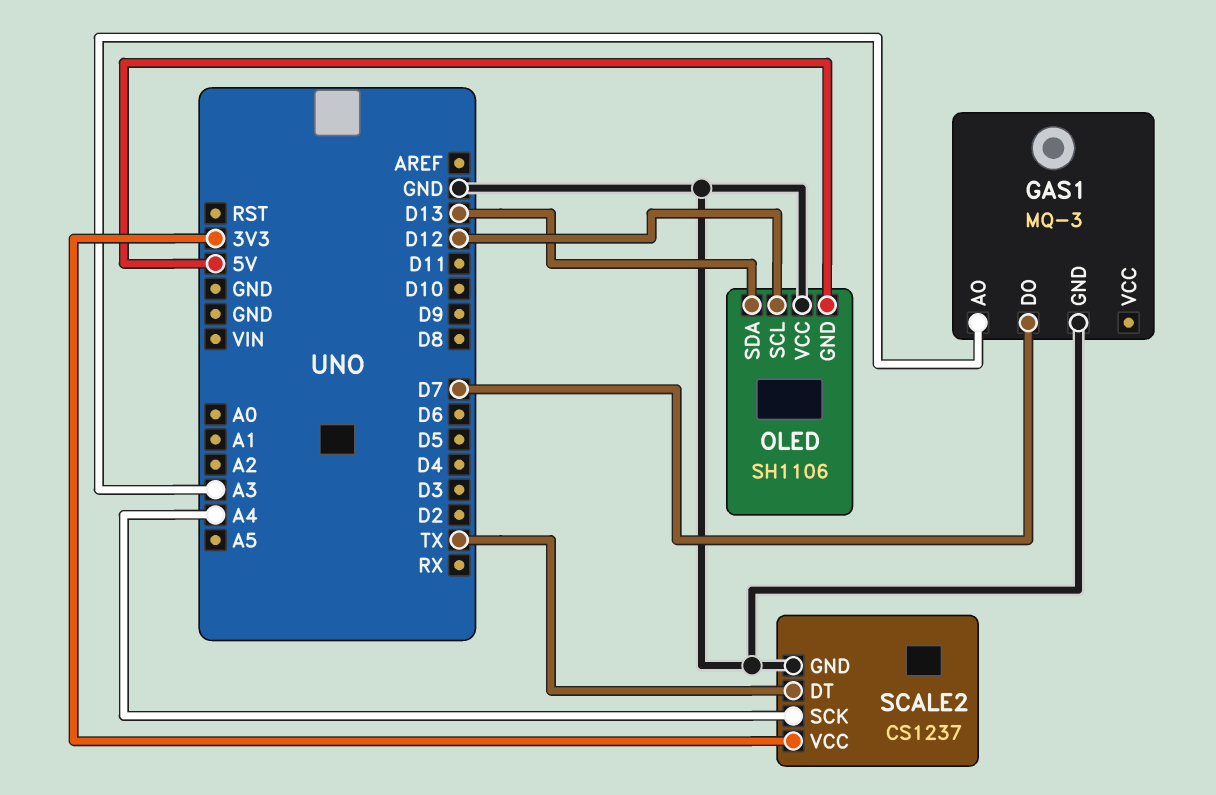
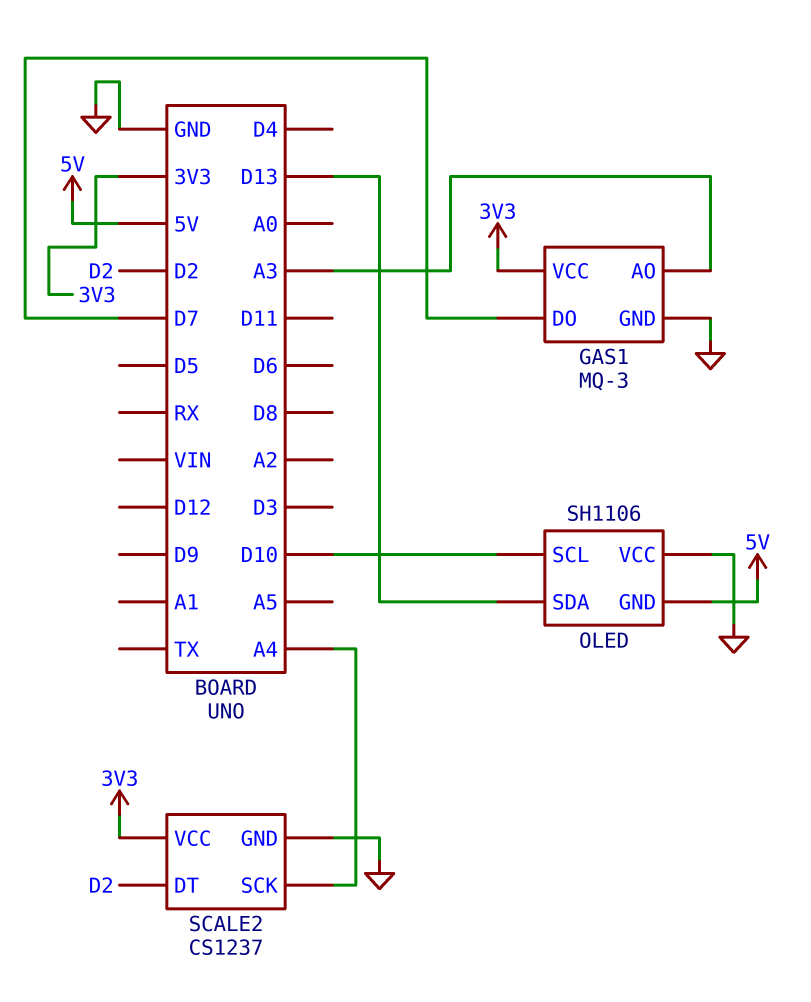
GAS1 pin VCC: none -> 3V3
OLED pin SCL: D12 -> D10
SCALE2 pin DT: TX -> D2

